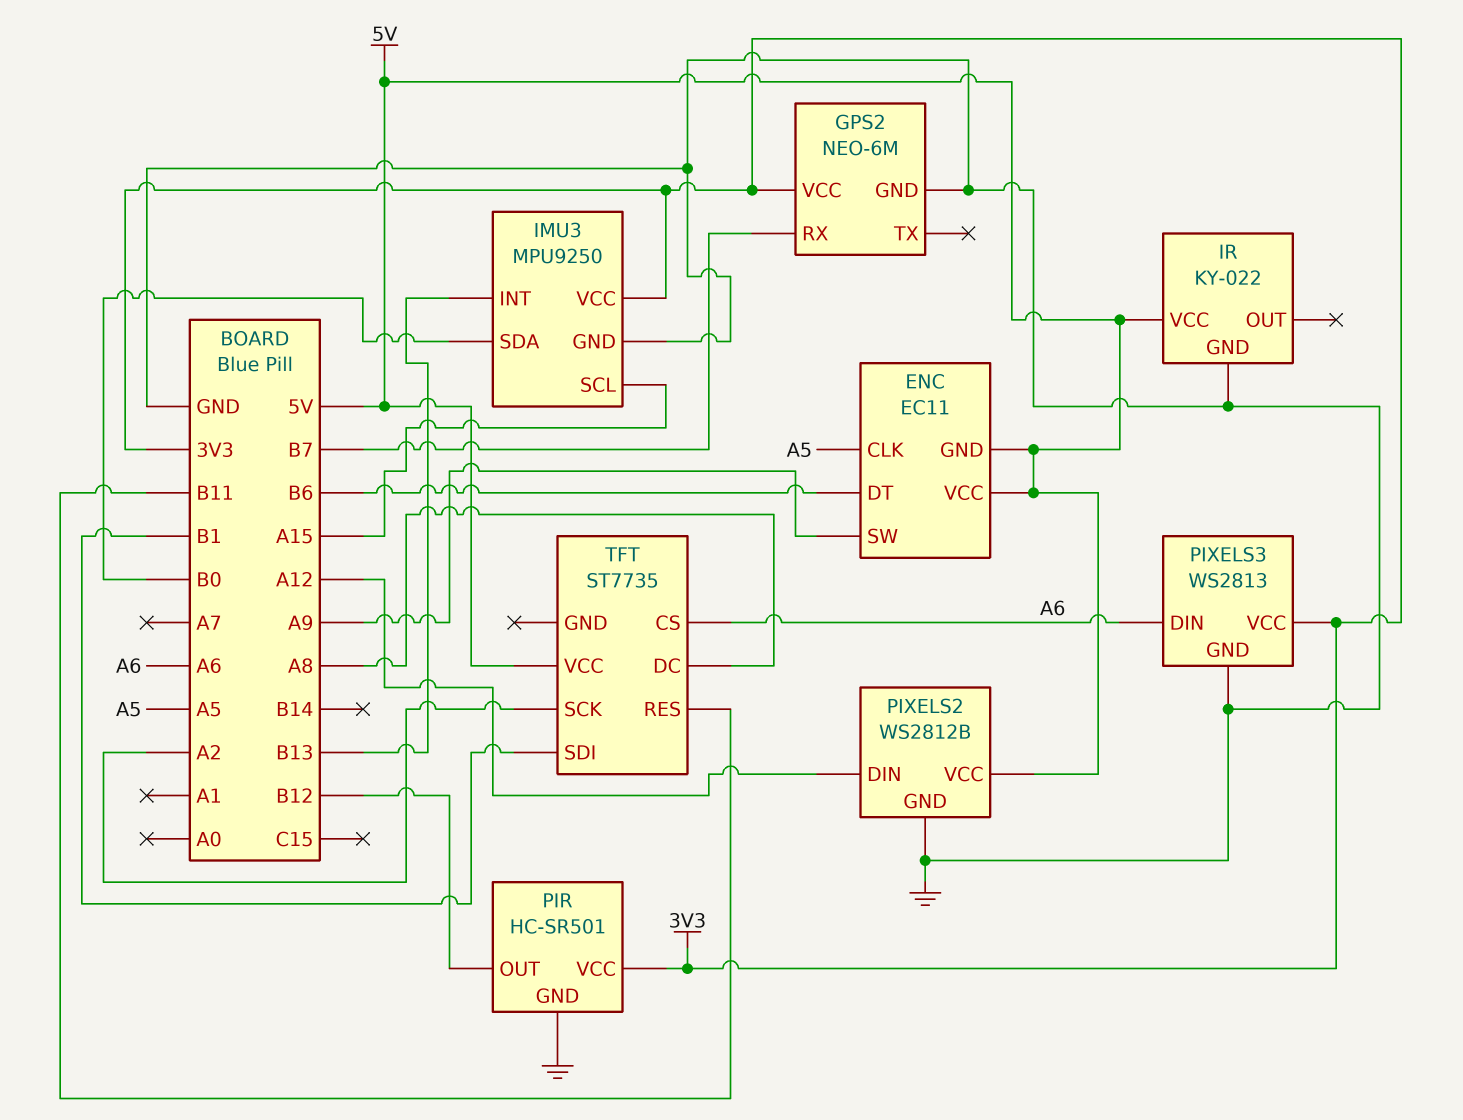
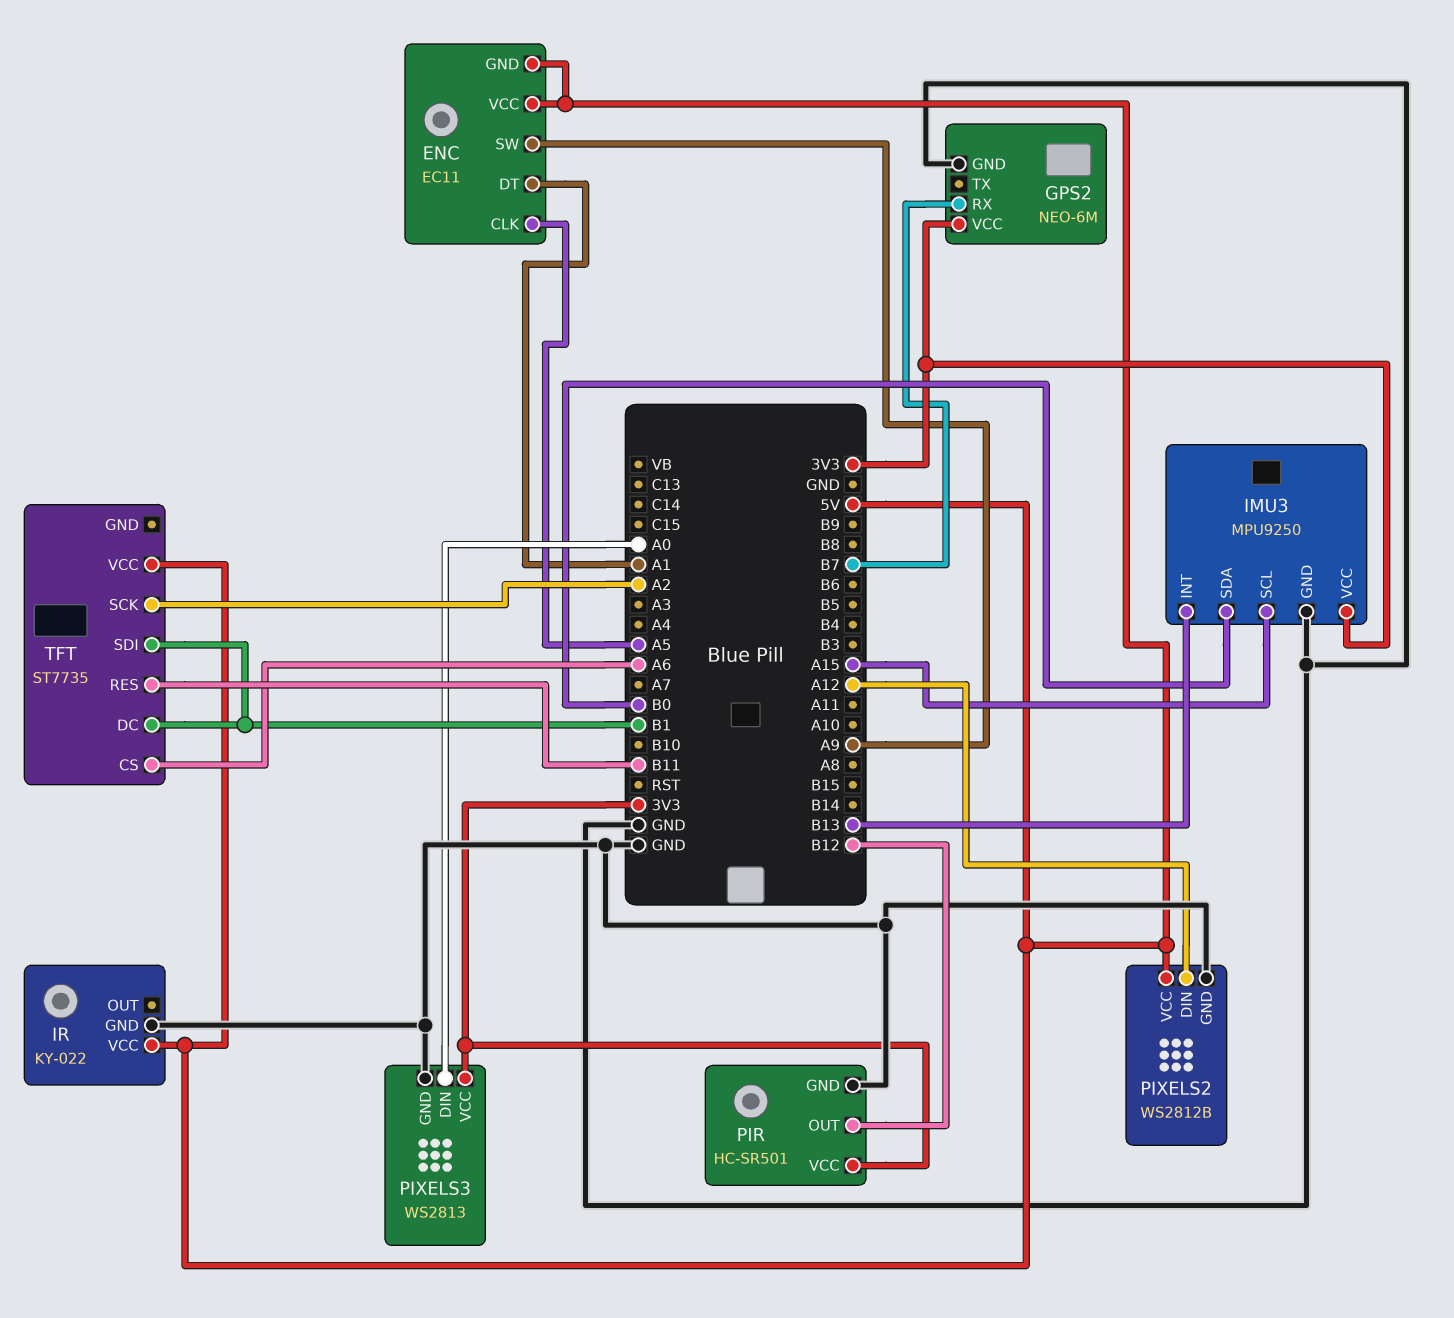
ENC pin DT: B6 -> A1
PIXELS3 pin DIN: A6 -> A0
TFT pin DC: A8 -> B1

